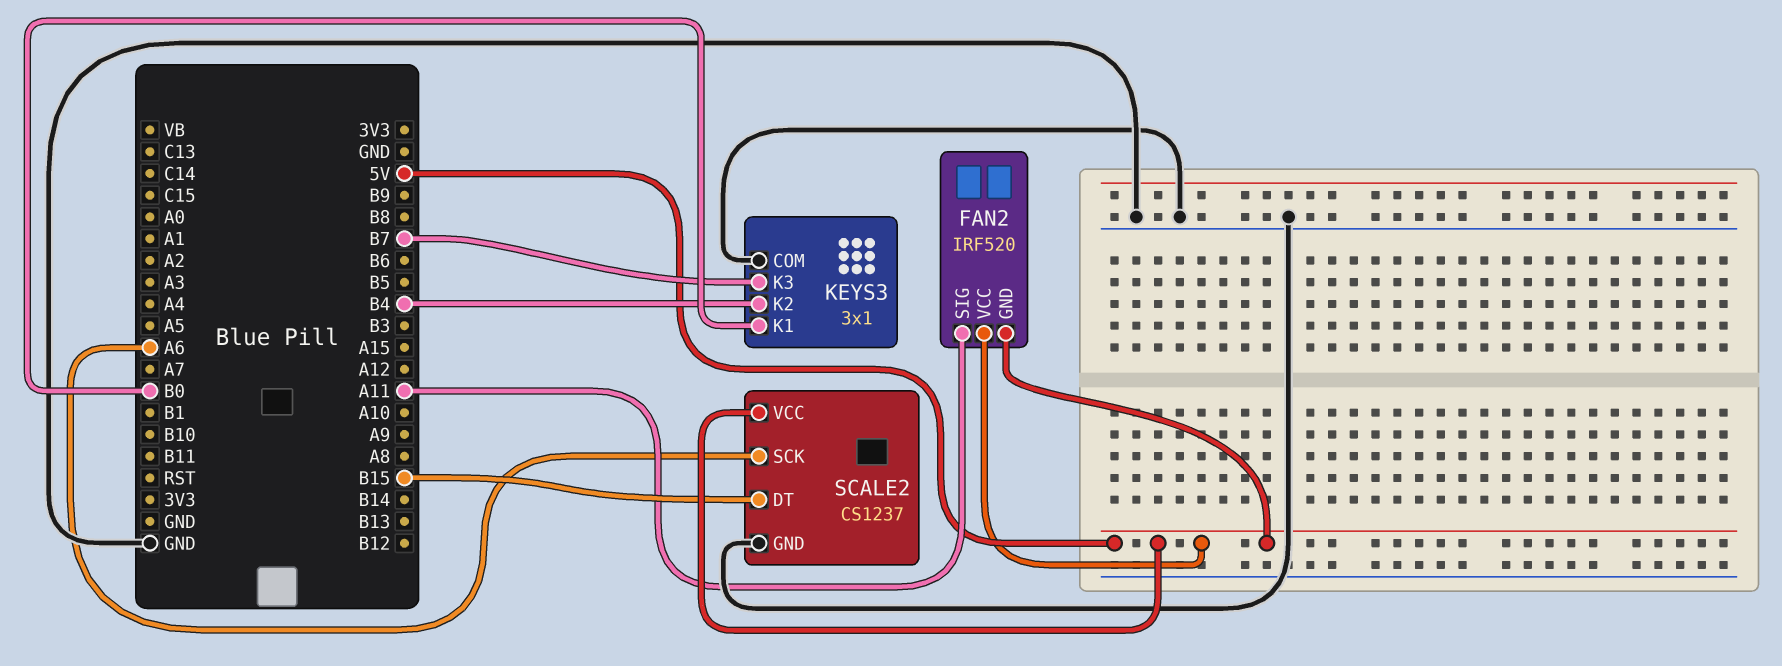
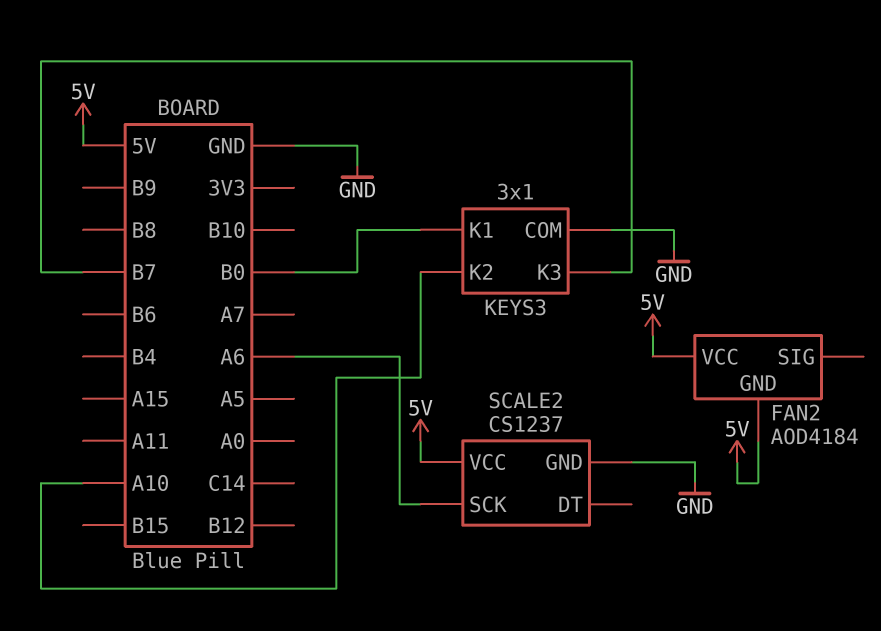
FAN2: IRF520 -> AOD4184
FAN2 pin SIG: A11 -> none
KEYS3 pin K2: B4 -> A10
SCALE2 pin DT: B15 -> none

